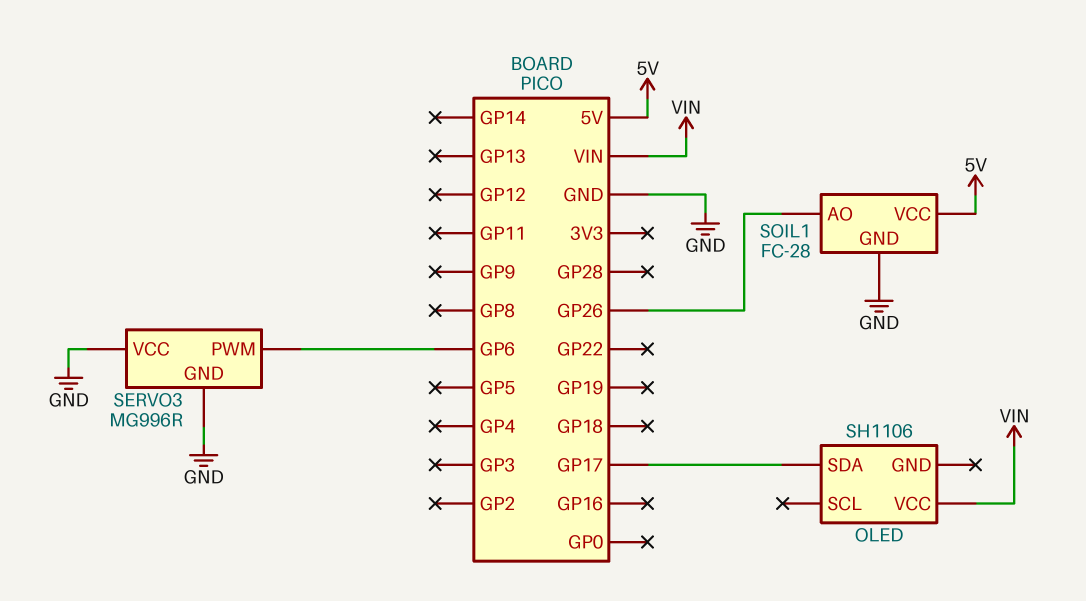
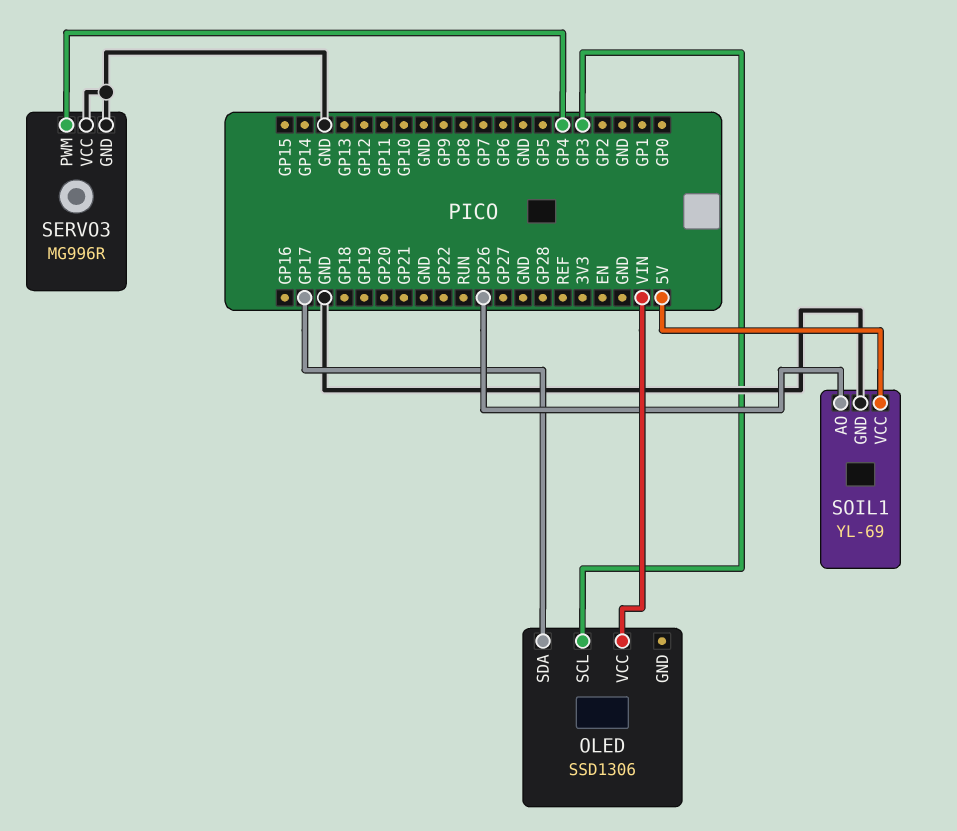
OLED: SH1106 -> SSD1306
OLED pin SCL: none -> GP3
SERVO3 pin PWM: GP6 -> GP4
SOIL1: FC-28 -> YL-69

